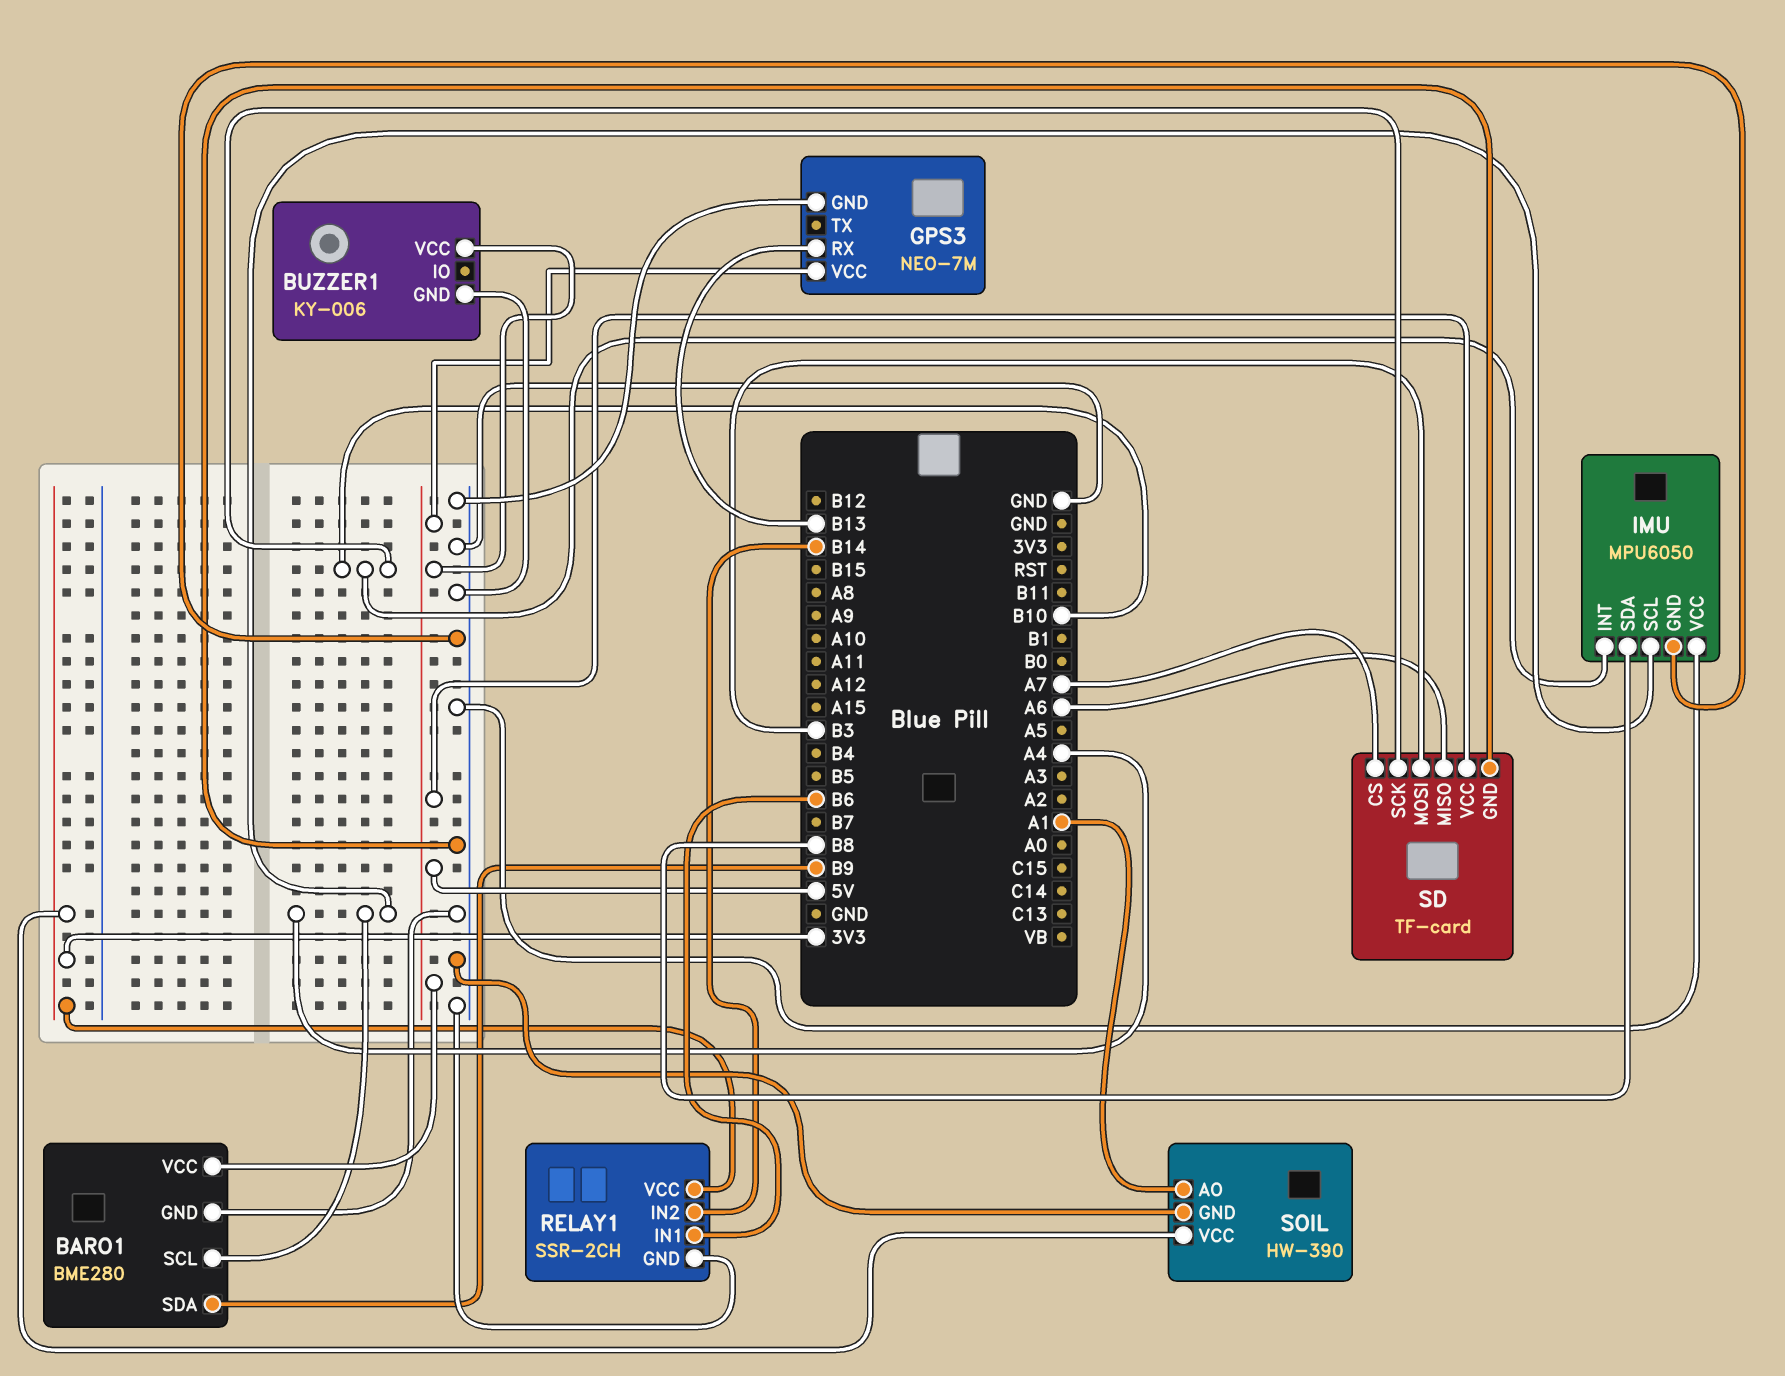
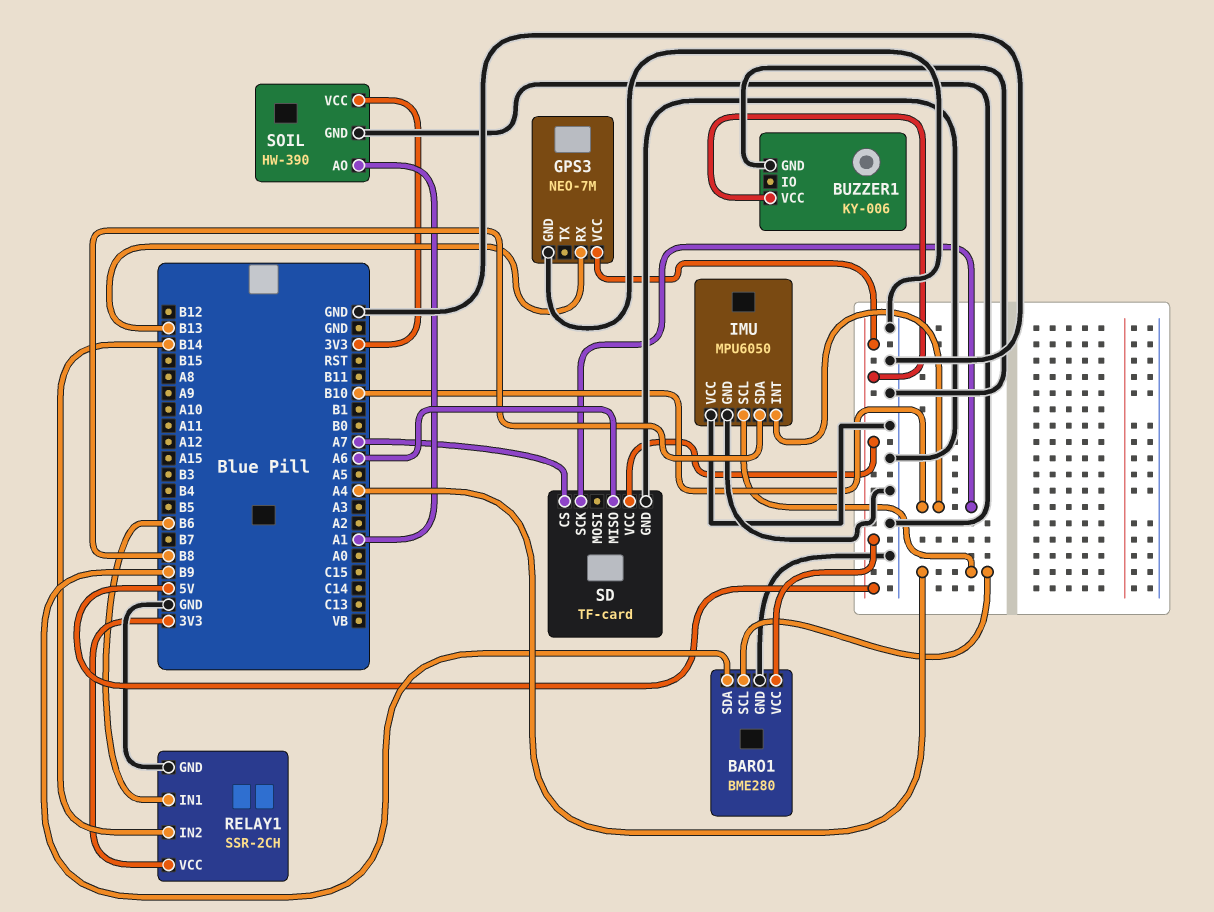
SD pin MOSI: B3 -> none

